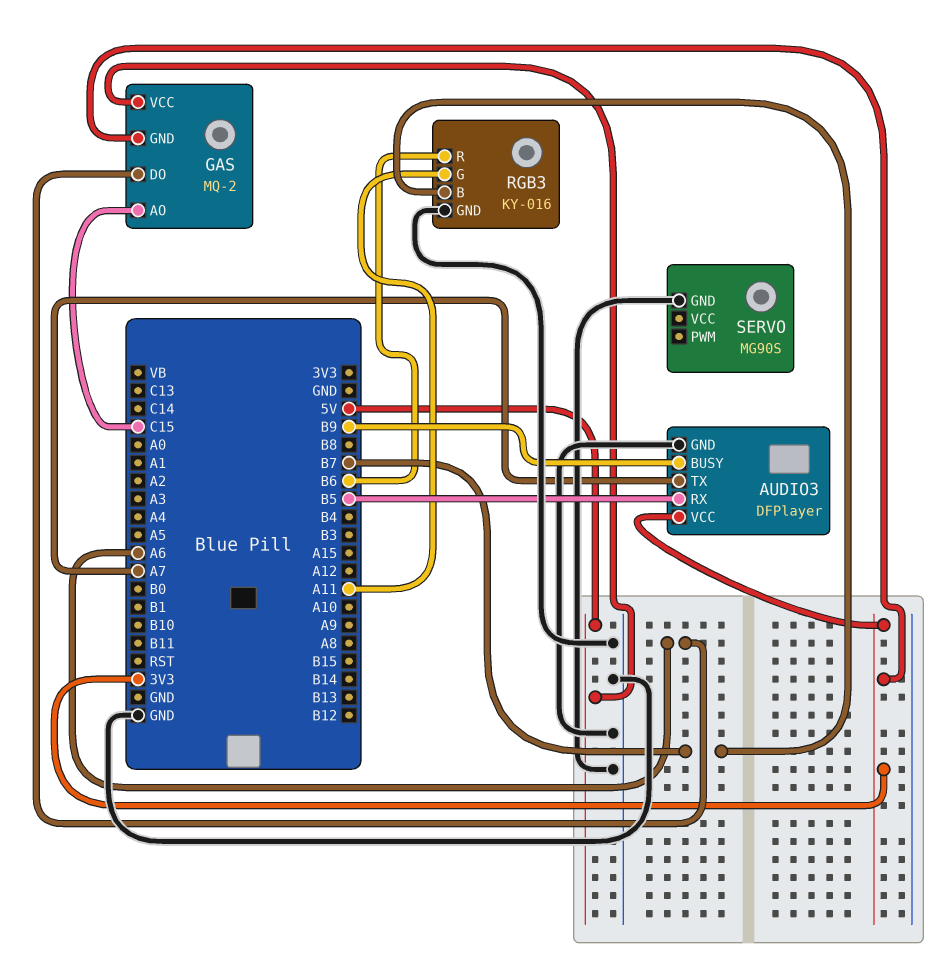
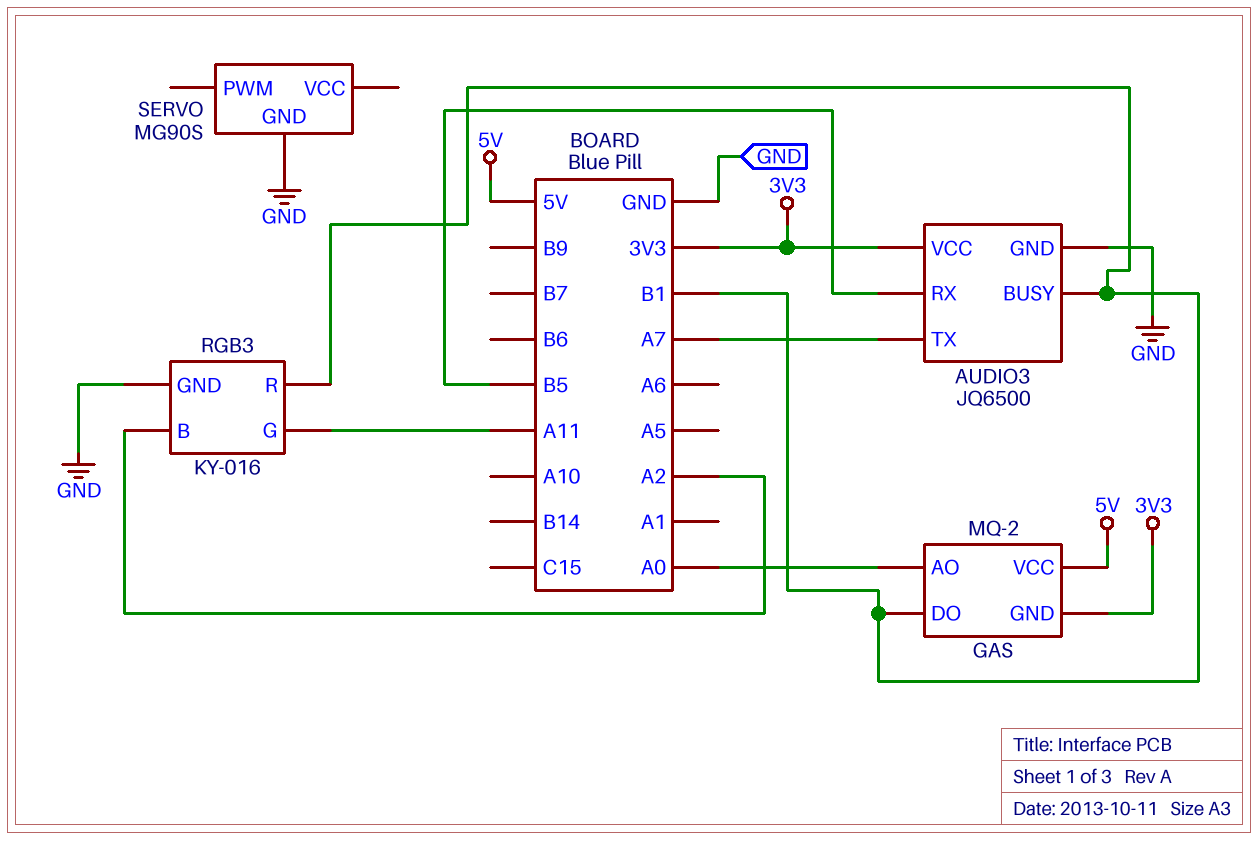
AUDIO3: DFPlayer -> JQ6500
AUDIO3 pin BUSY: B9 -> B1
GAS pin AO: C15 -> A0
GAS pin DO: A6 -> B1
RGB3 pin B: B7 -> A2
RGB3 pin R: B6 -> B1

